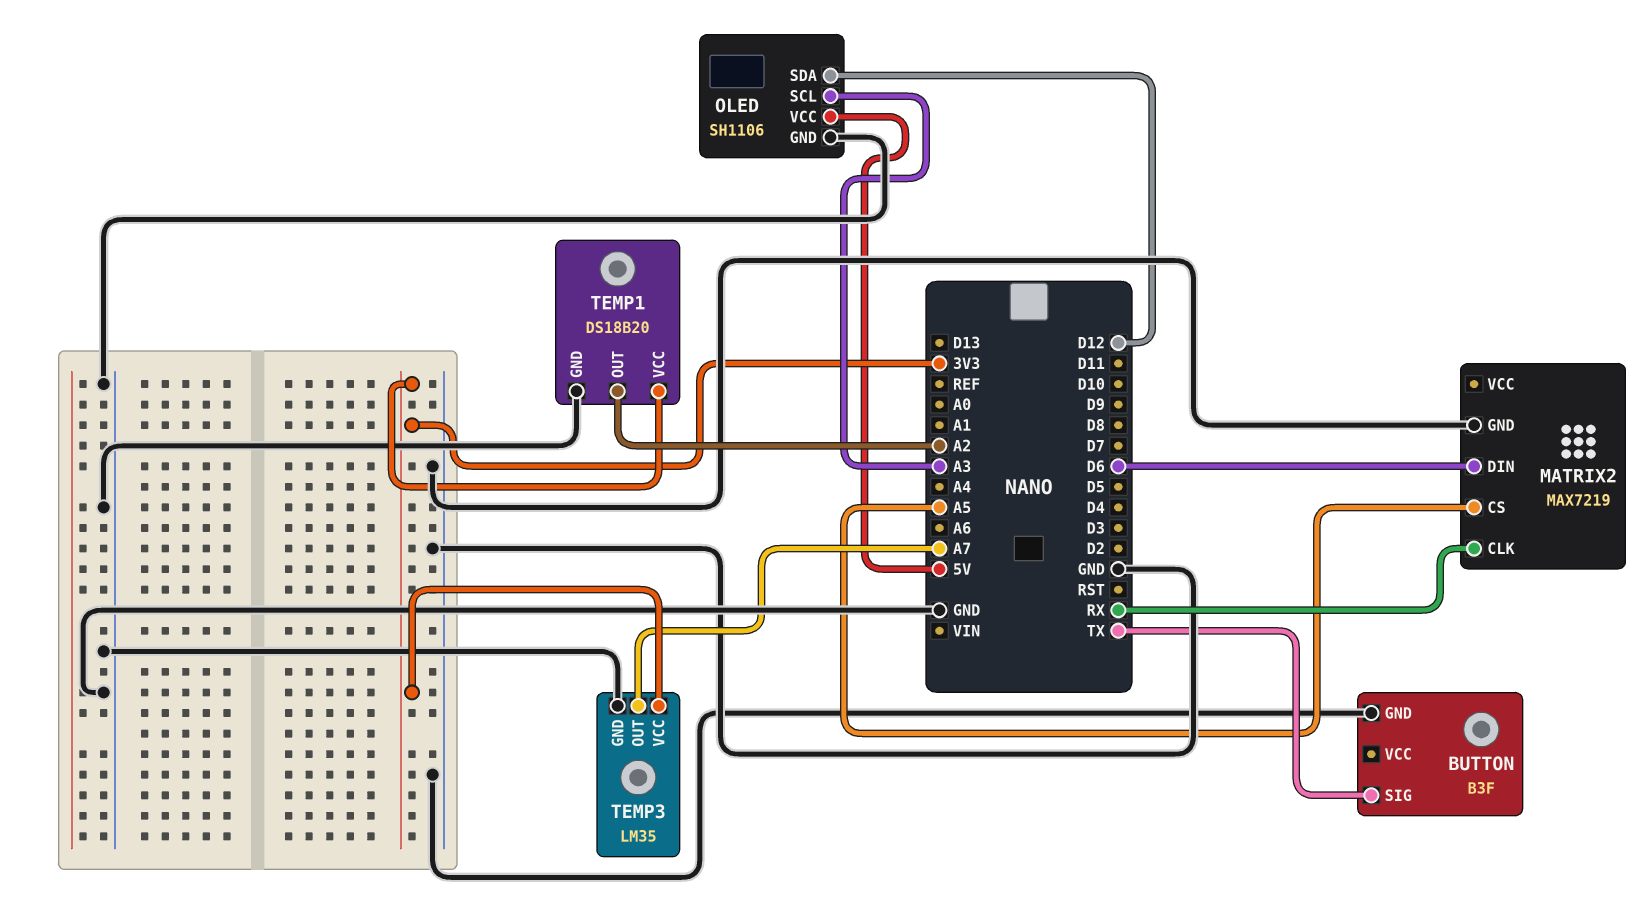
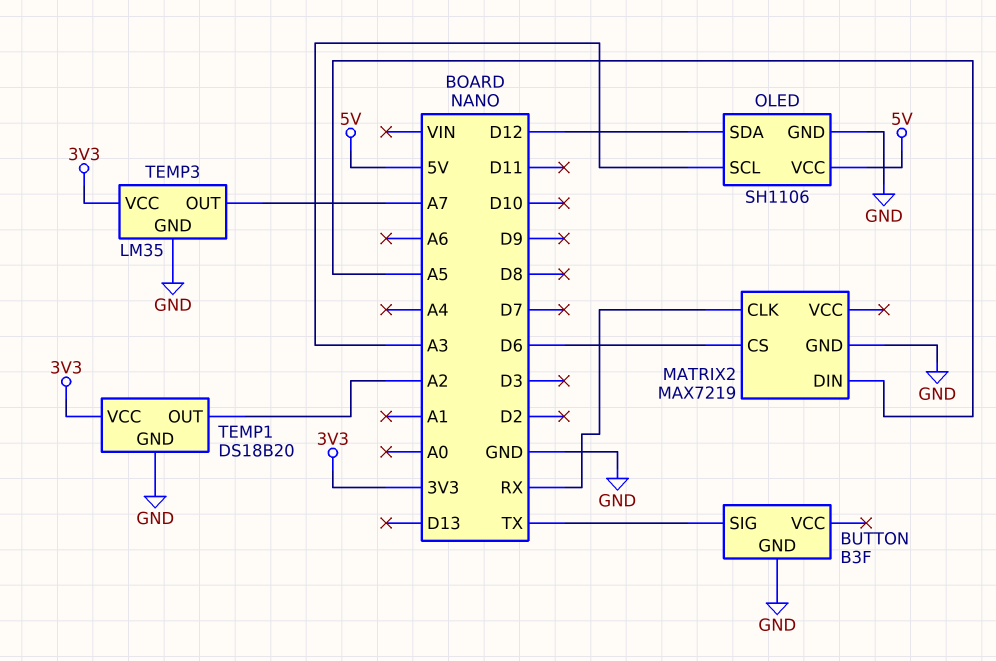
MATRIX2 pin CS: A5 -> D6
MATRIX2 pin DIN: D6 -> A5

